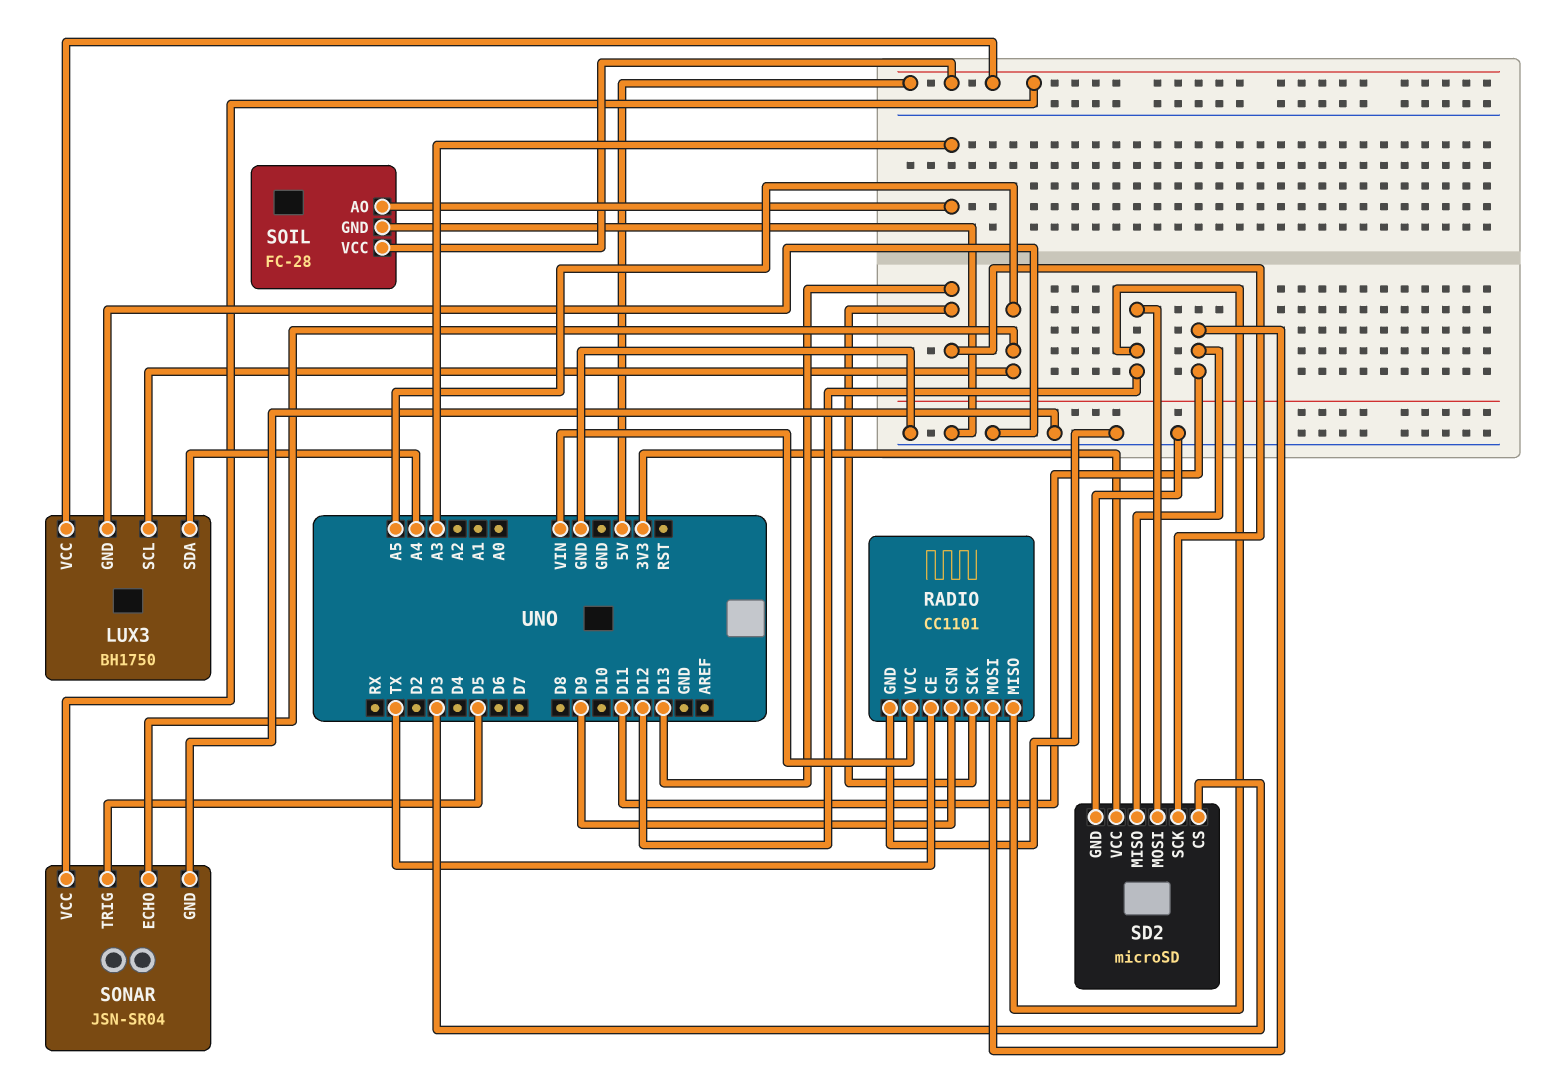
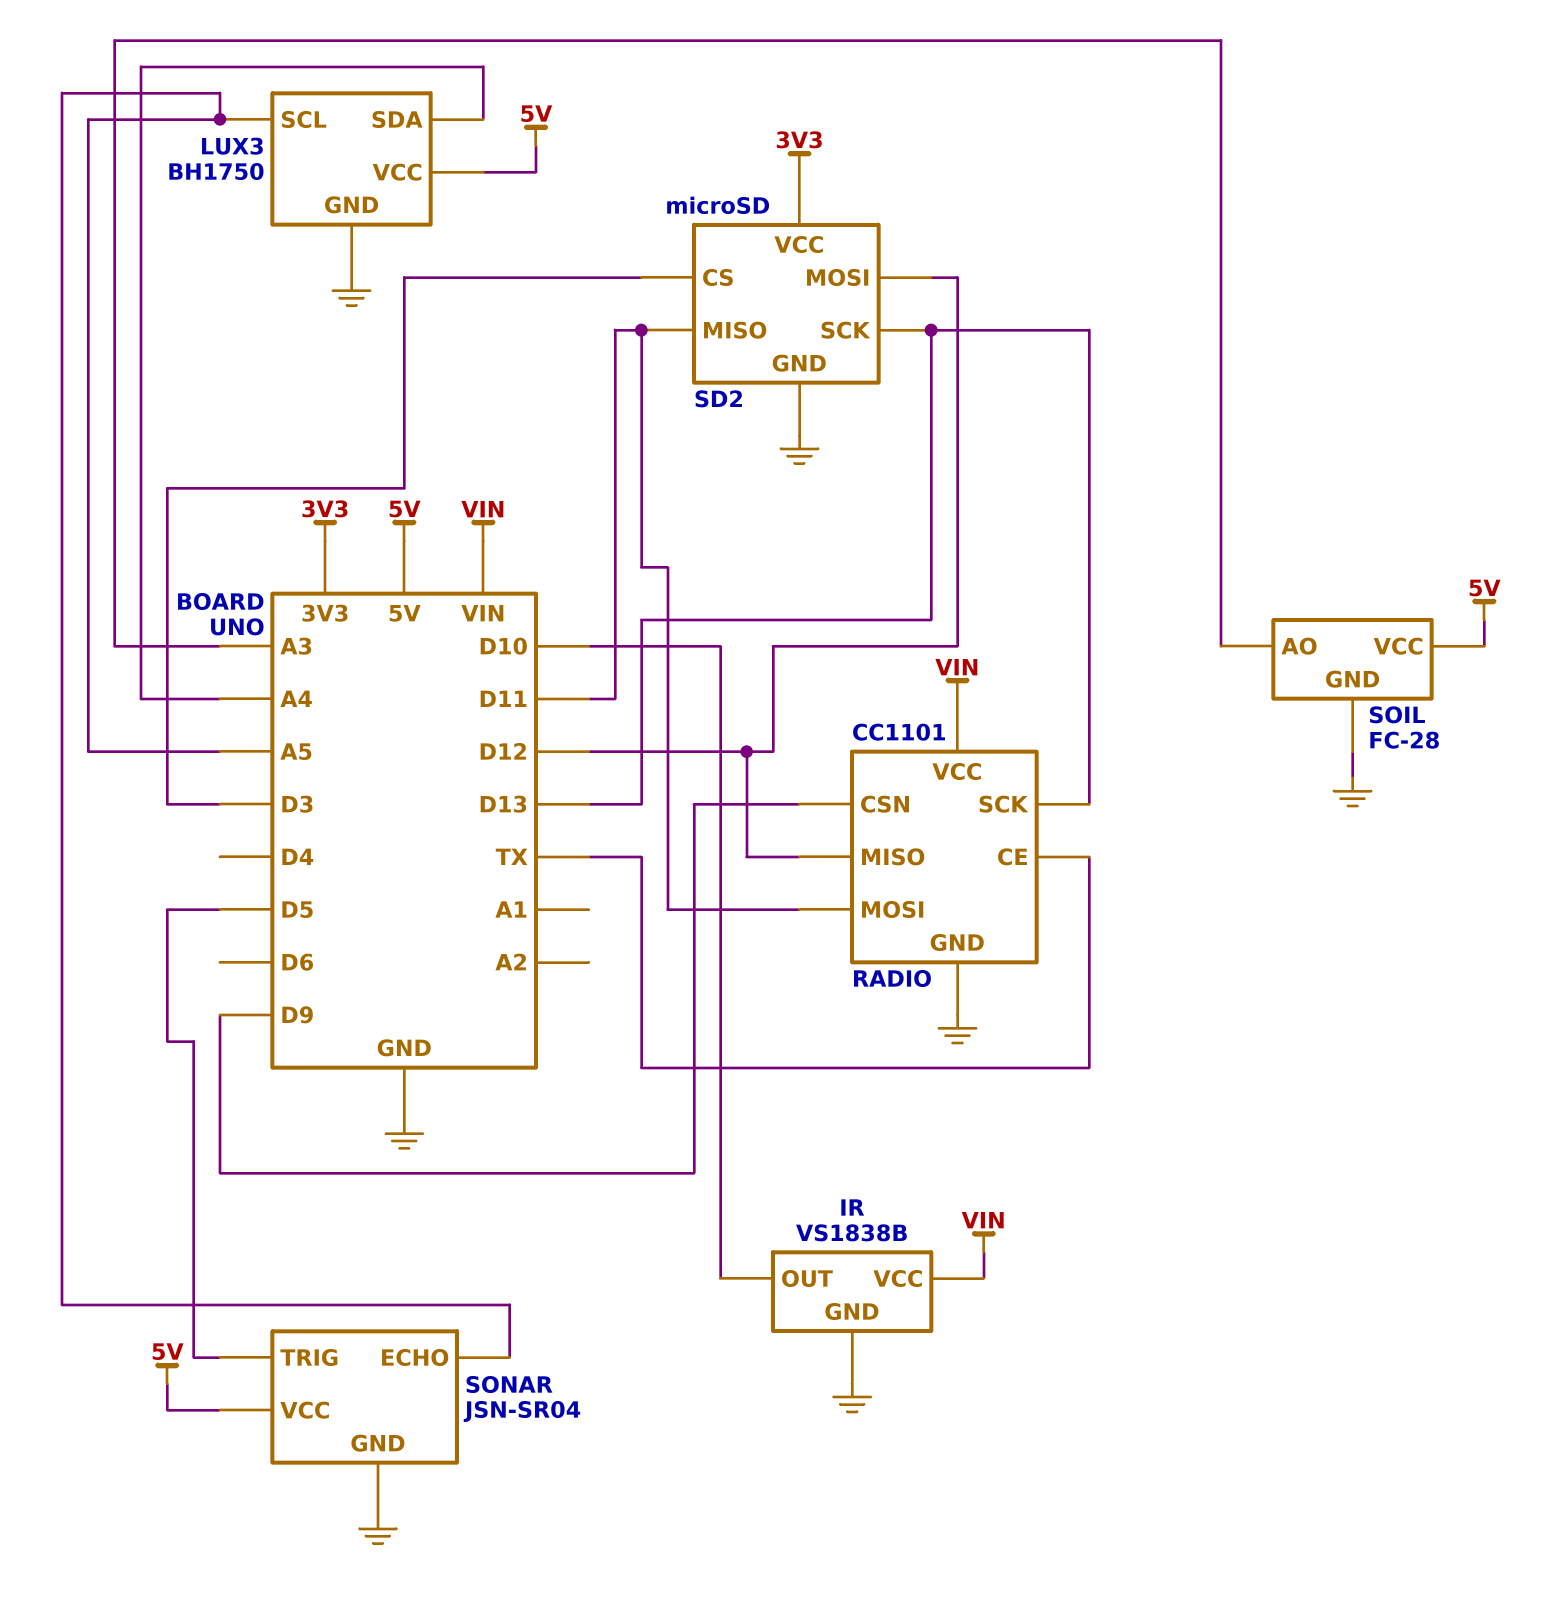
IR: none -> VS1838B
IR pin GND: none -> GND
IR pin OUT: none -> D10
IR pin VCC: none -> VIN

